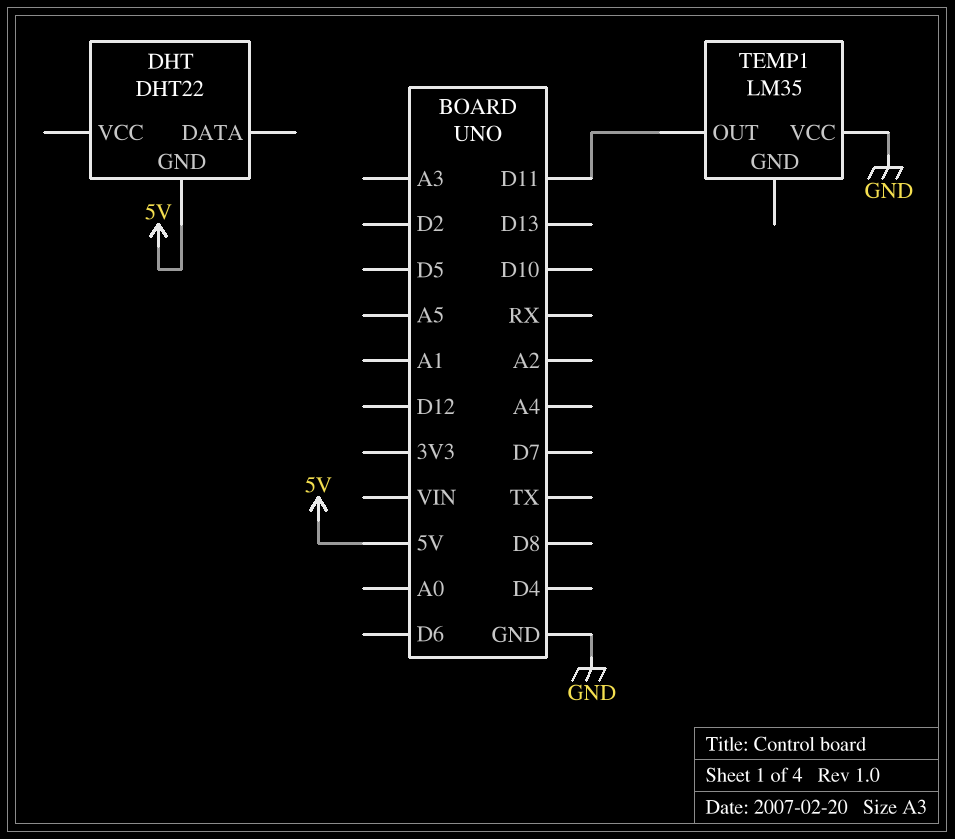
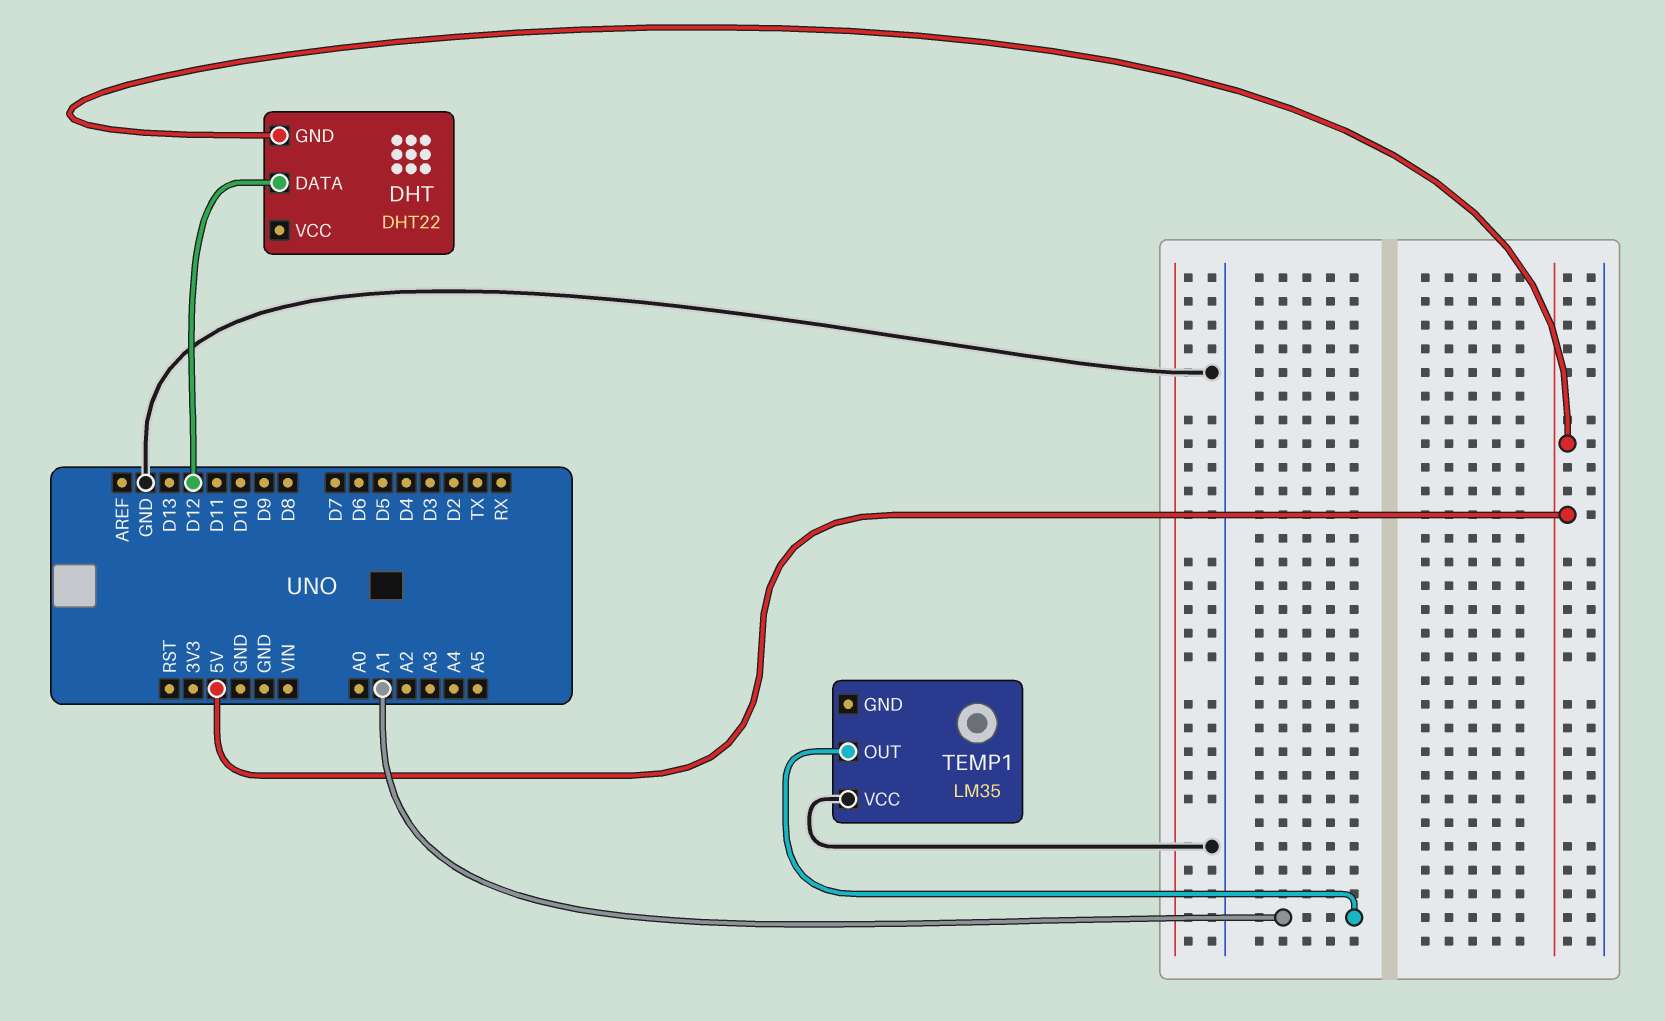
DHT pin DATA: none -> D12
TEMP1 pin OUT: D11 -> A1

